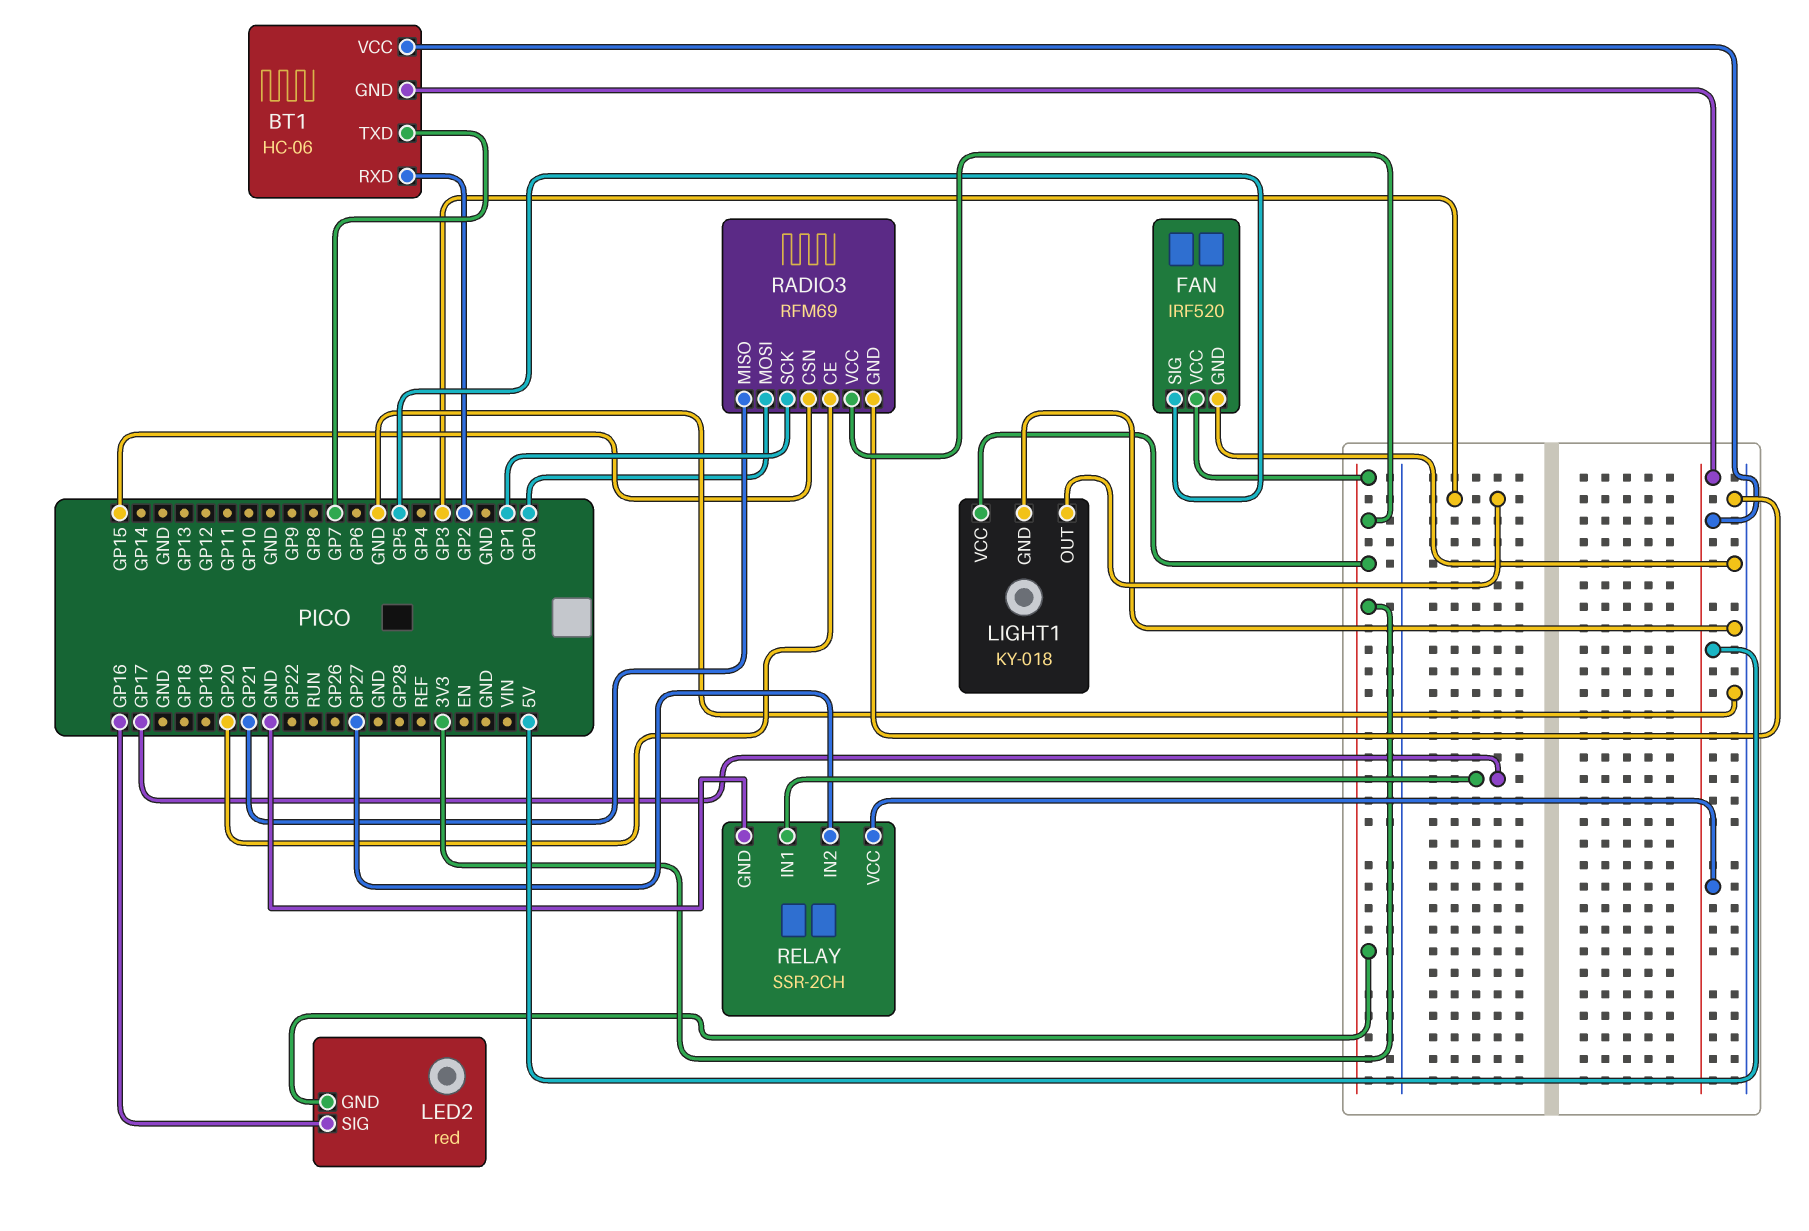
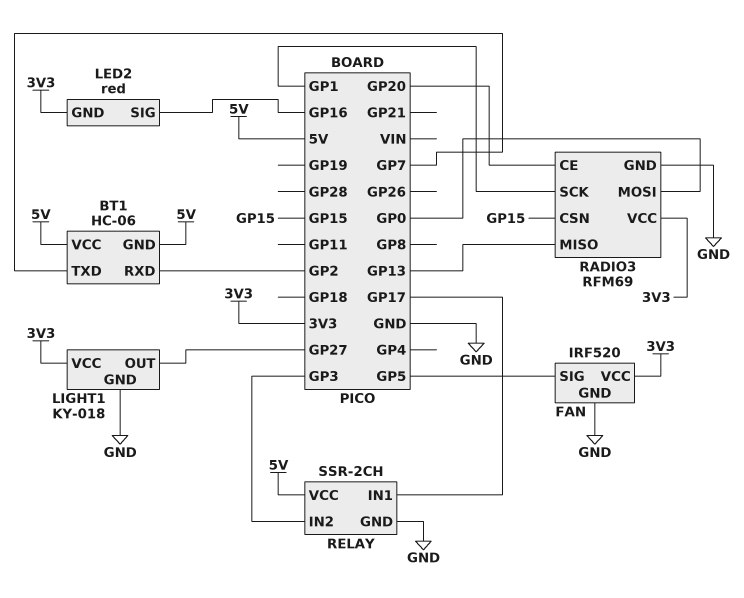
LIGHT1 pin OUT: GP3 -> GP27
RADIO3 pin MISO: GP21 -> GP13
RELAY pin IN2: GP27 -> GP3

